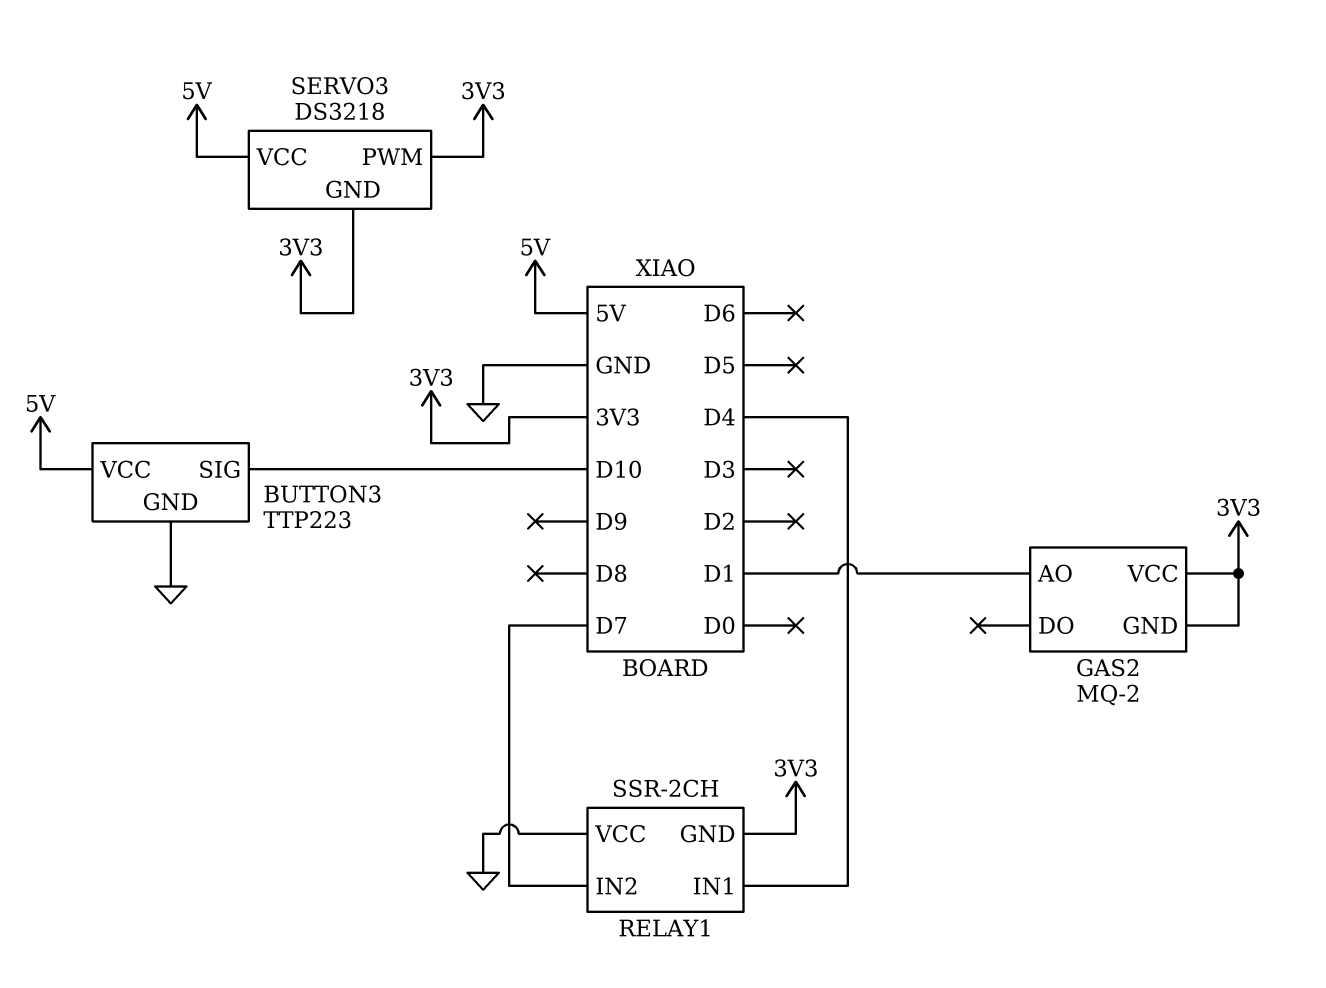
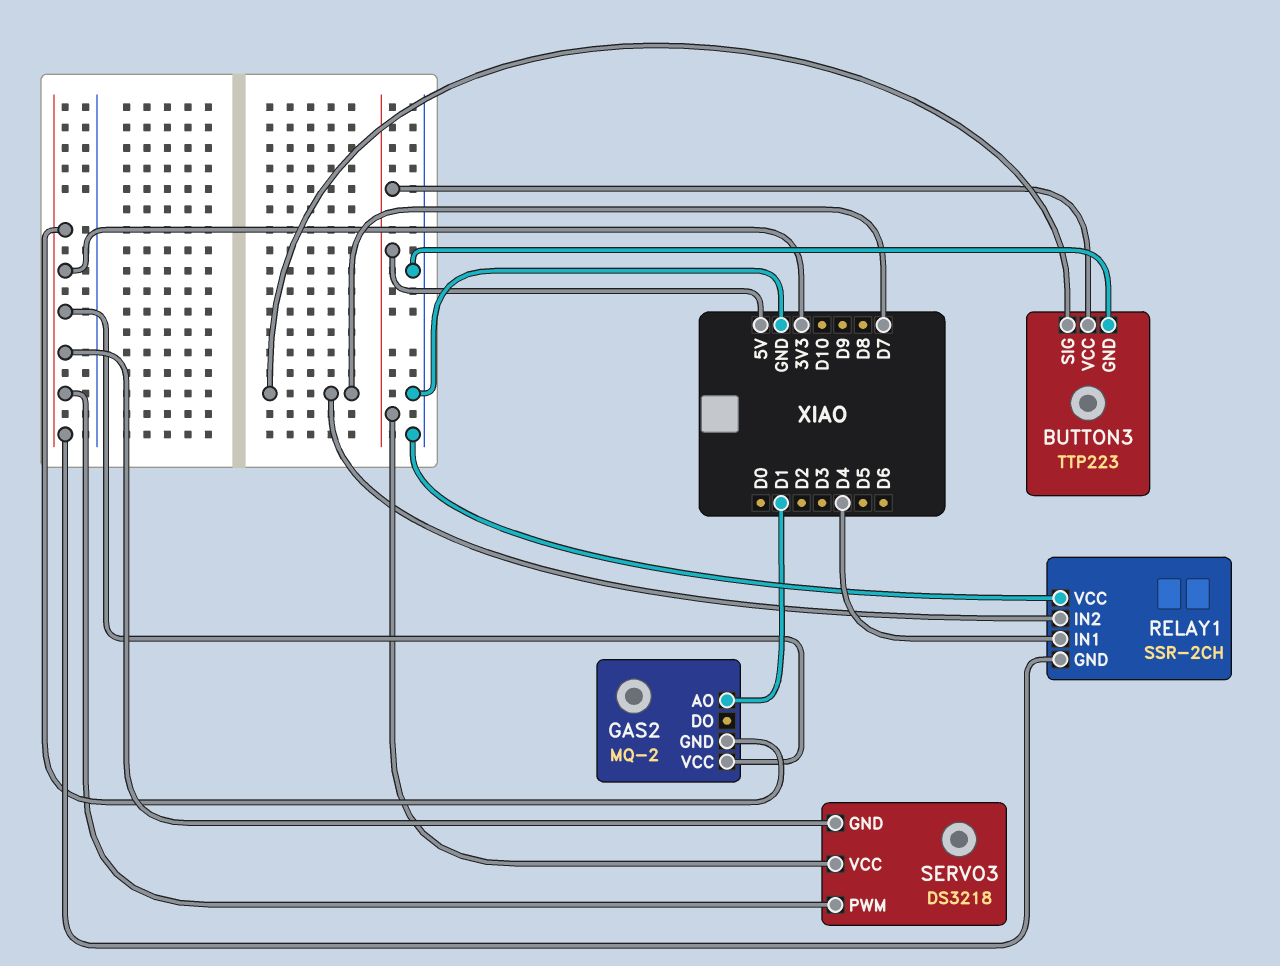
BUTTON3 pin SIG: D10 -> D7

